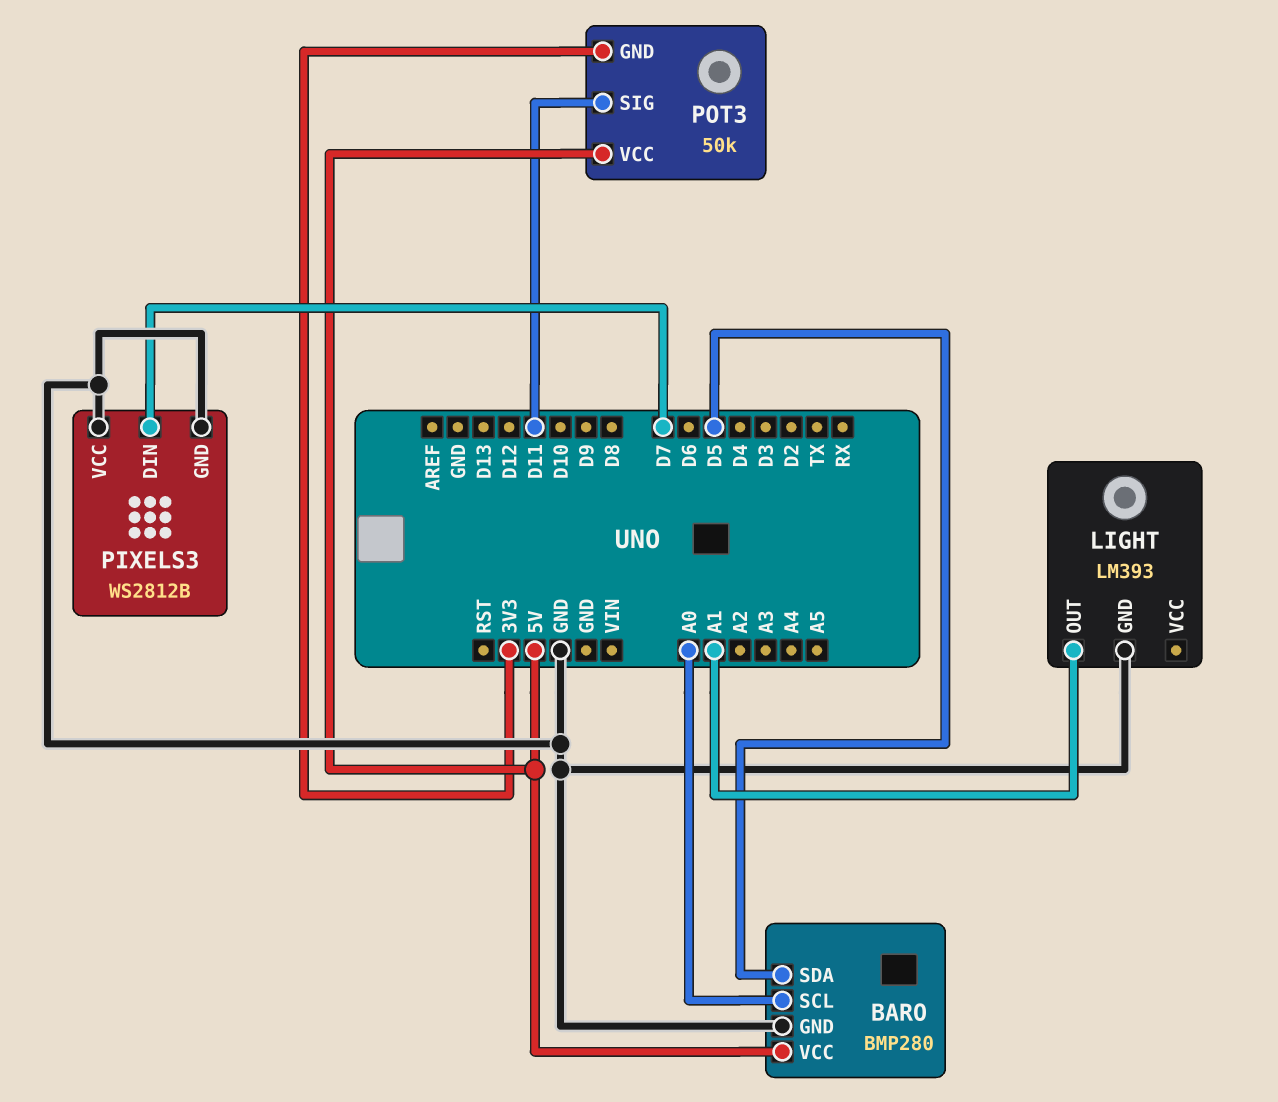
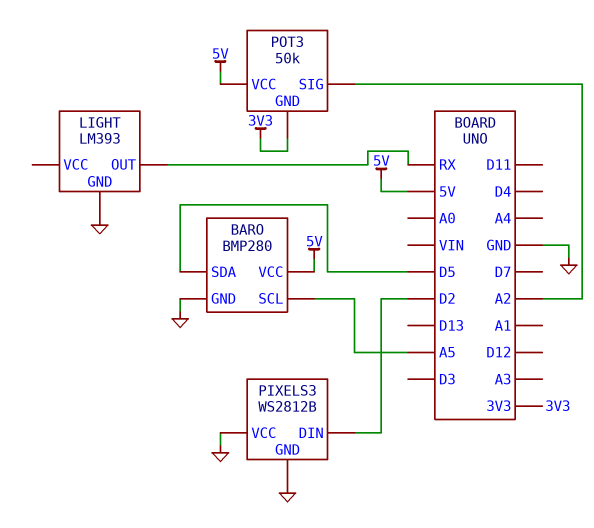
BARO pin SCL: A0 -> A5
LIGHT pin OUT: A1 -> RX
PIXELS3 pin DIN: D7 -> D2
POT3 pin SIG: D11 -> A2

